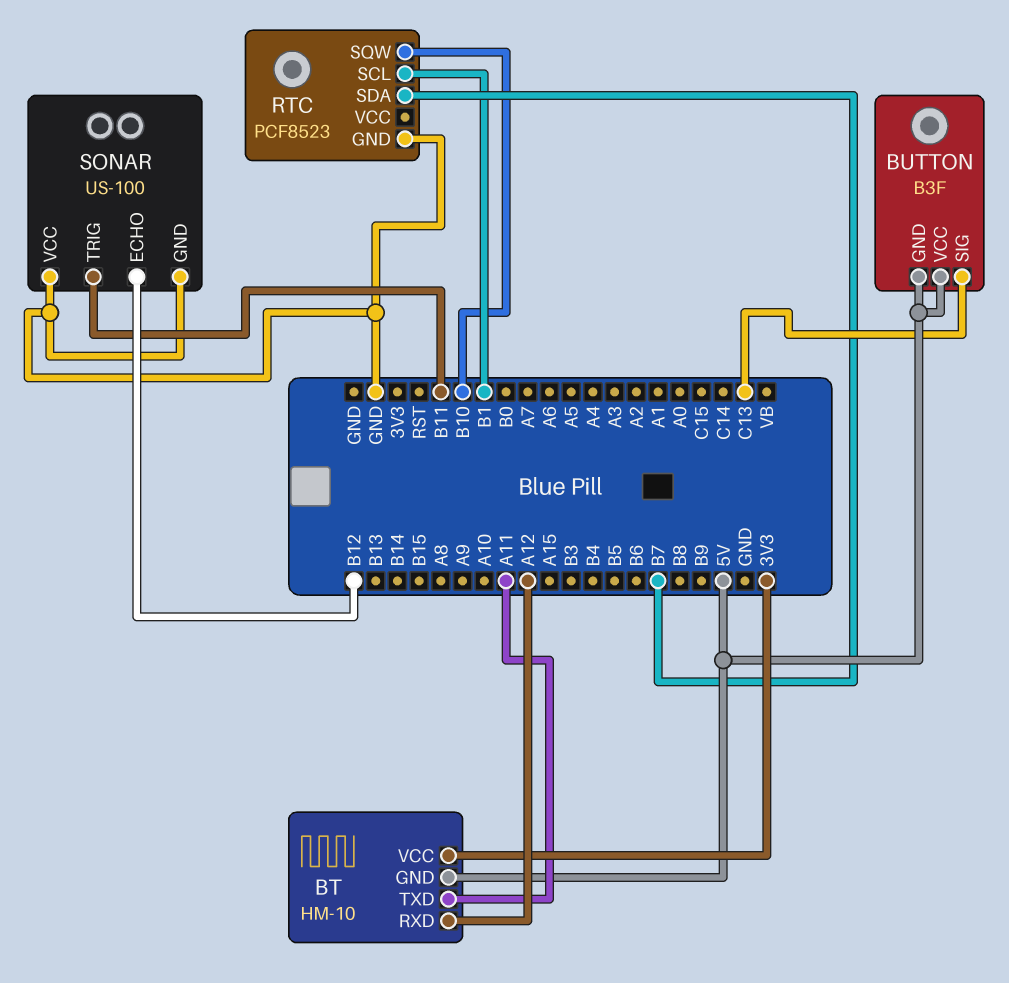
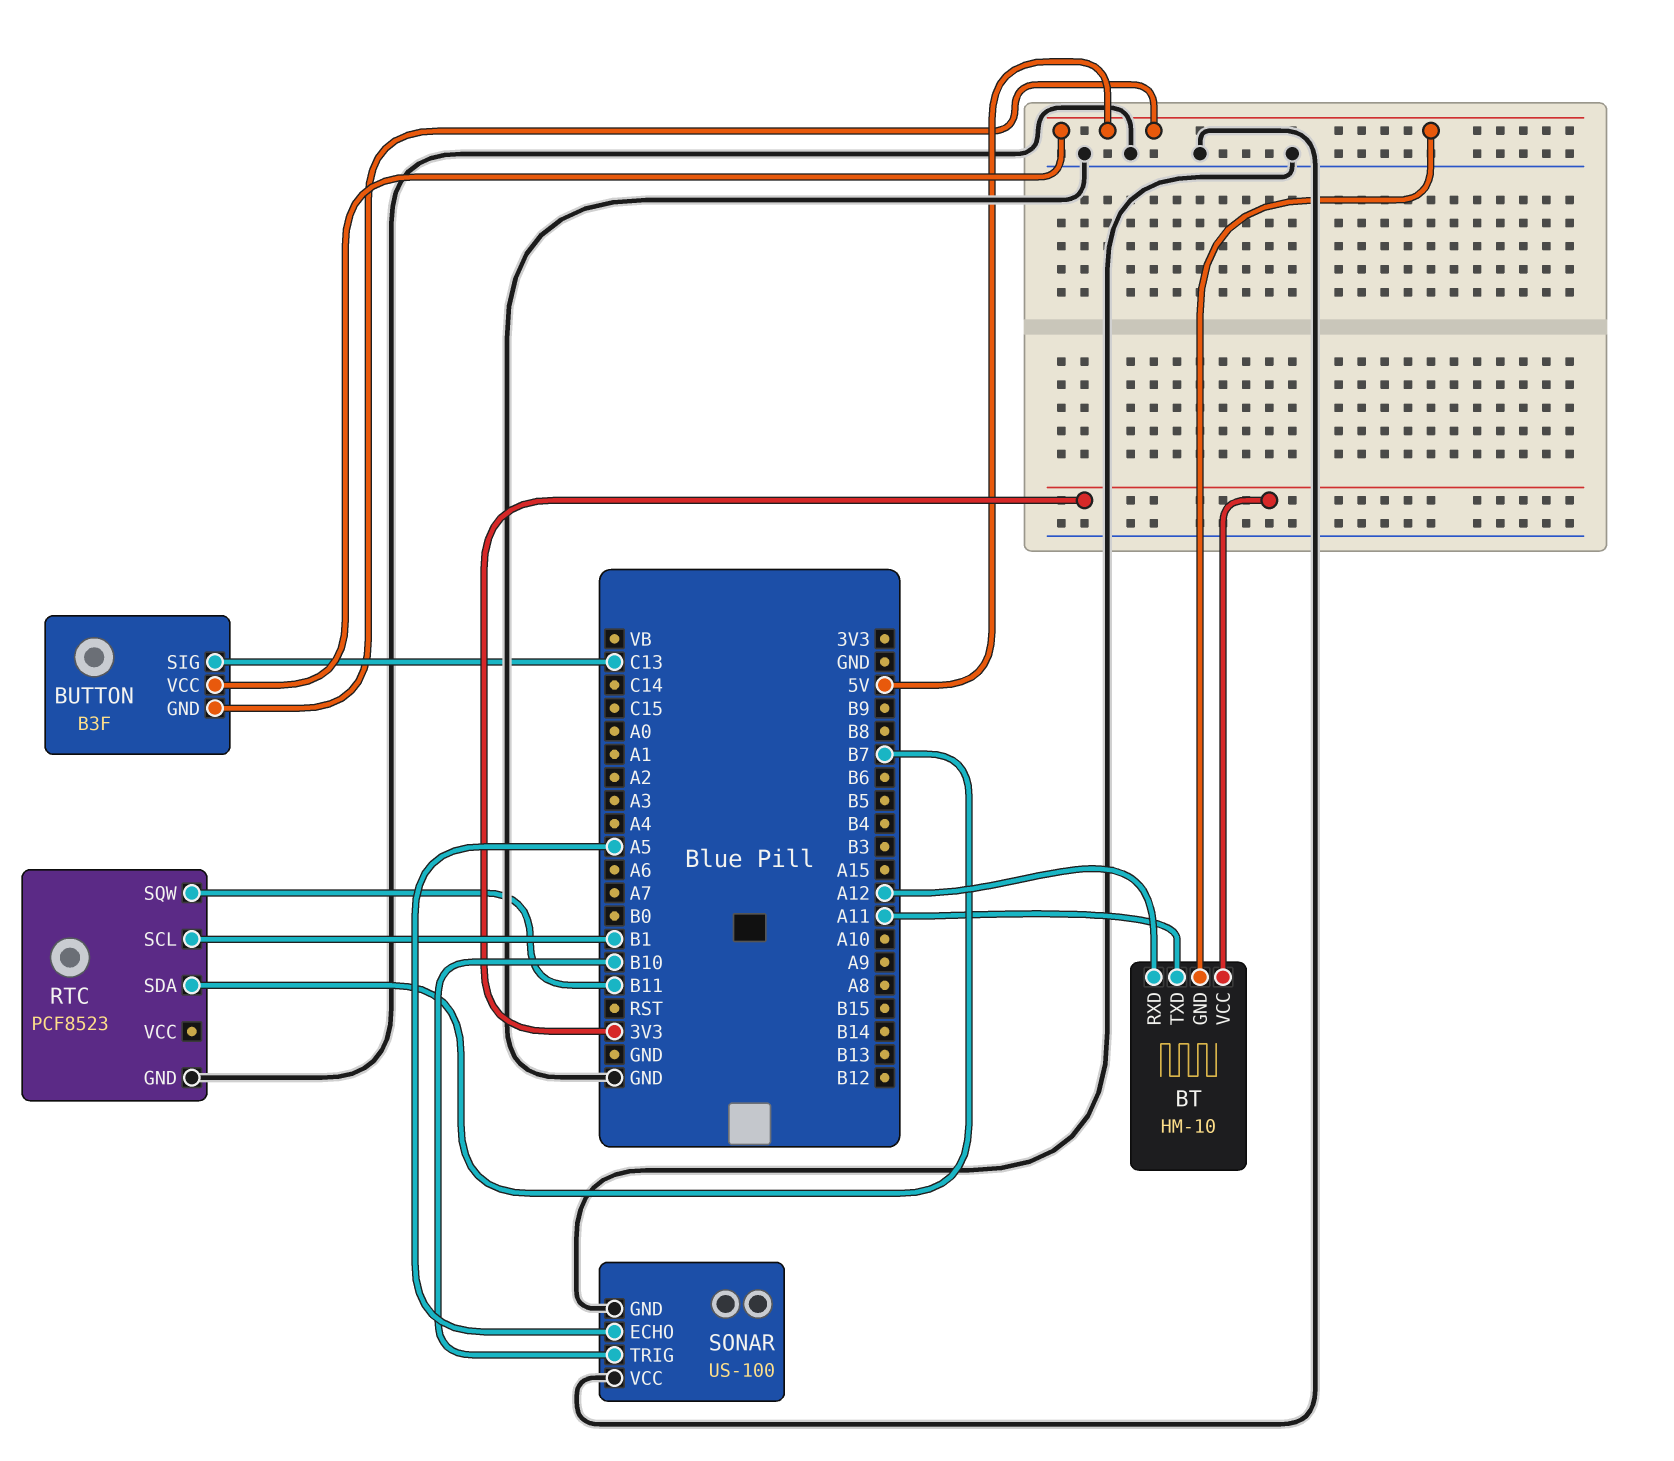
RTC pin SQW: B10 -> B11
SONAR pin ECHO: B12 -> A5
SONAR pin TRIG: B11 -> B10

